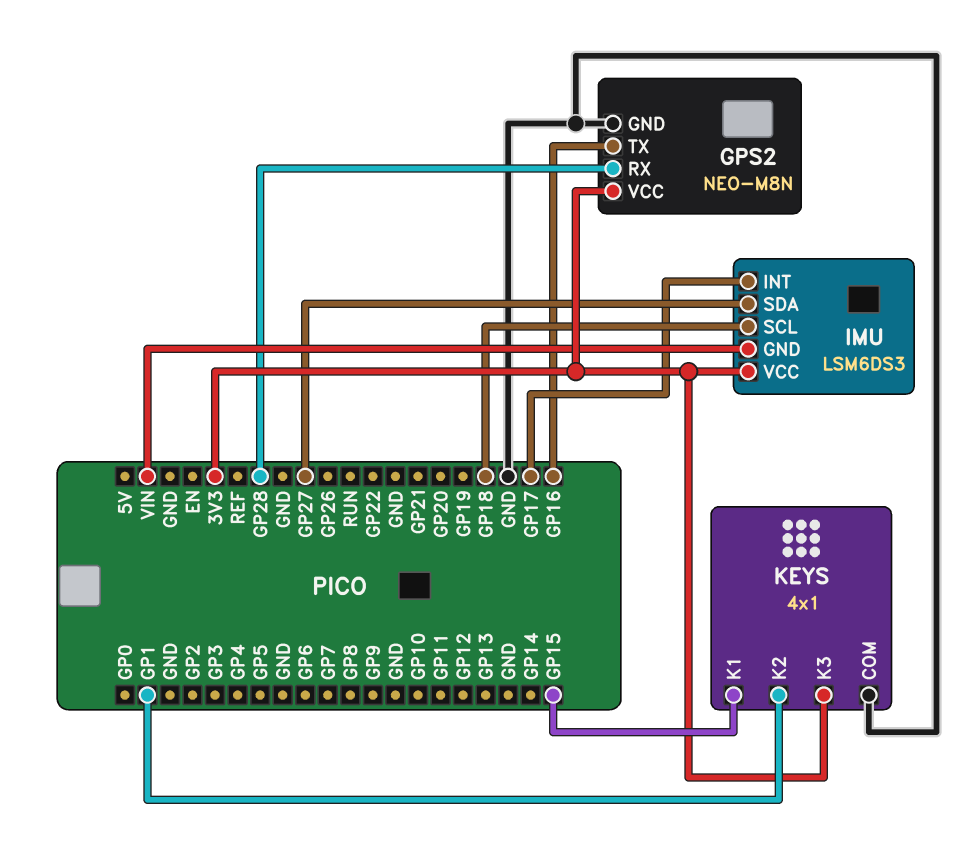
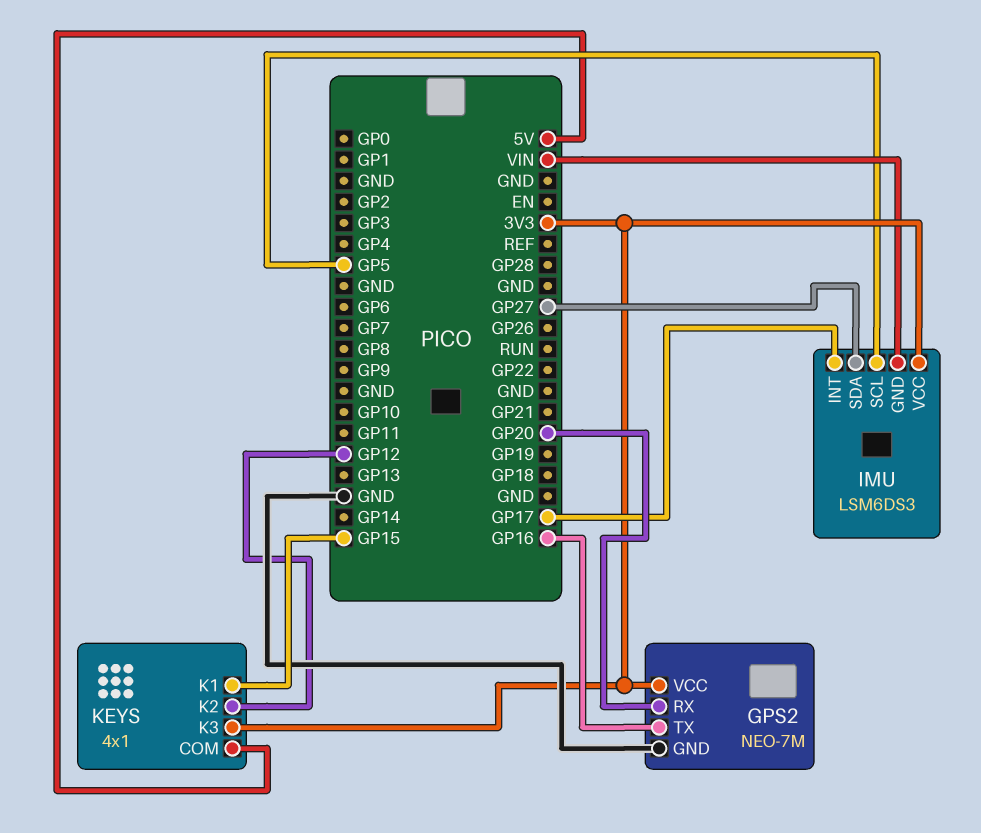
GPS2: NEO-M8N -> NEO-7M
GPS2 pin RX: GP28 -> GP20
IMU pin SCL: GP18 -> GP5
KEYS pin COM: GND -> 5V
KEYS pin K2: GP1 -> GP12

